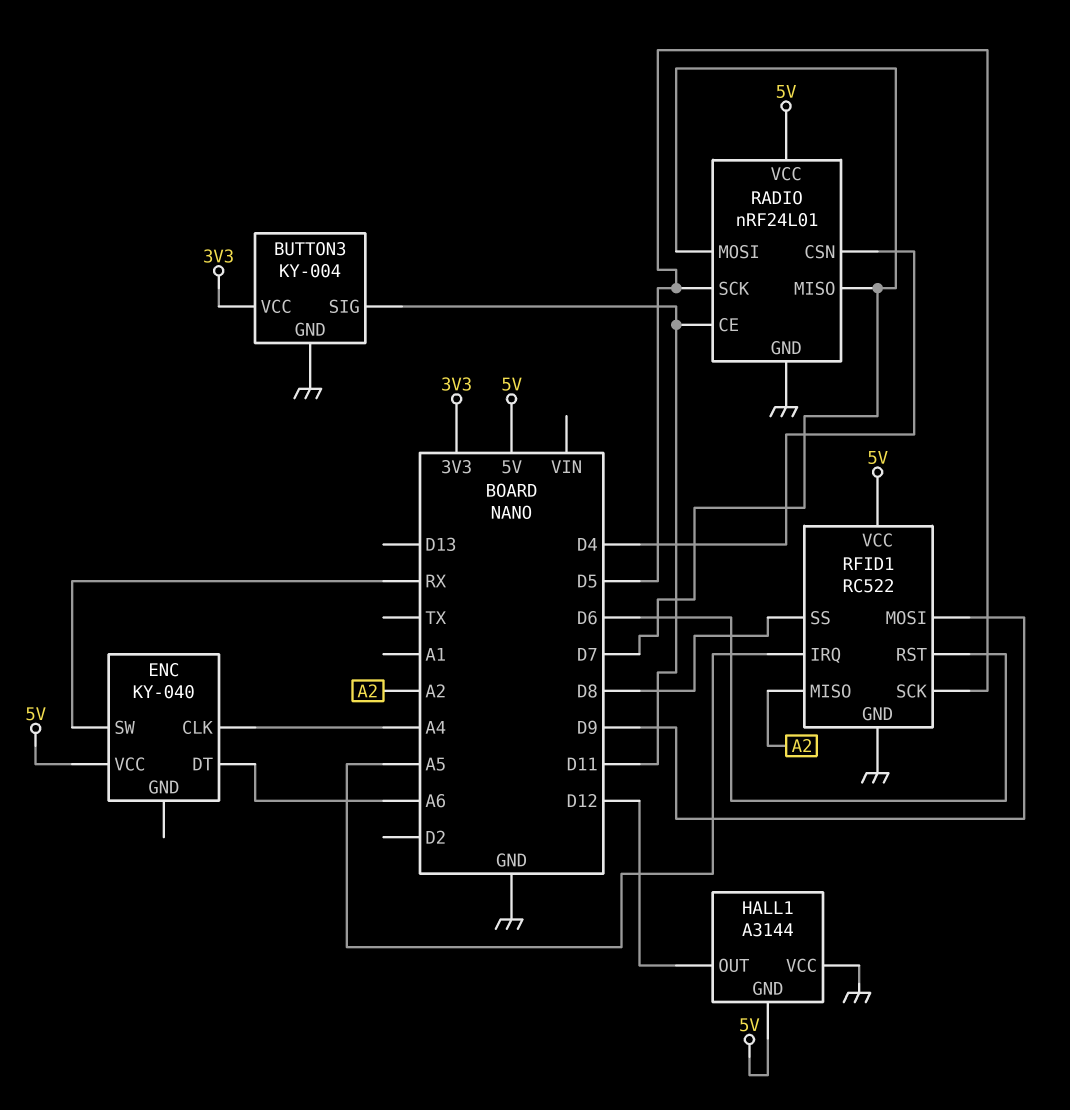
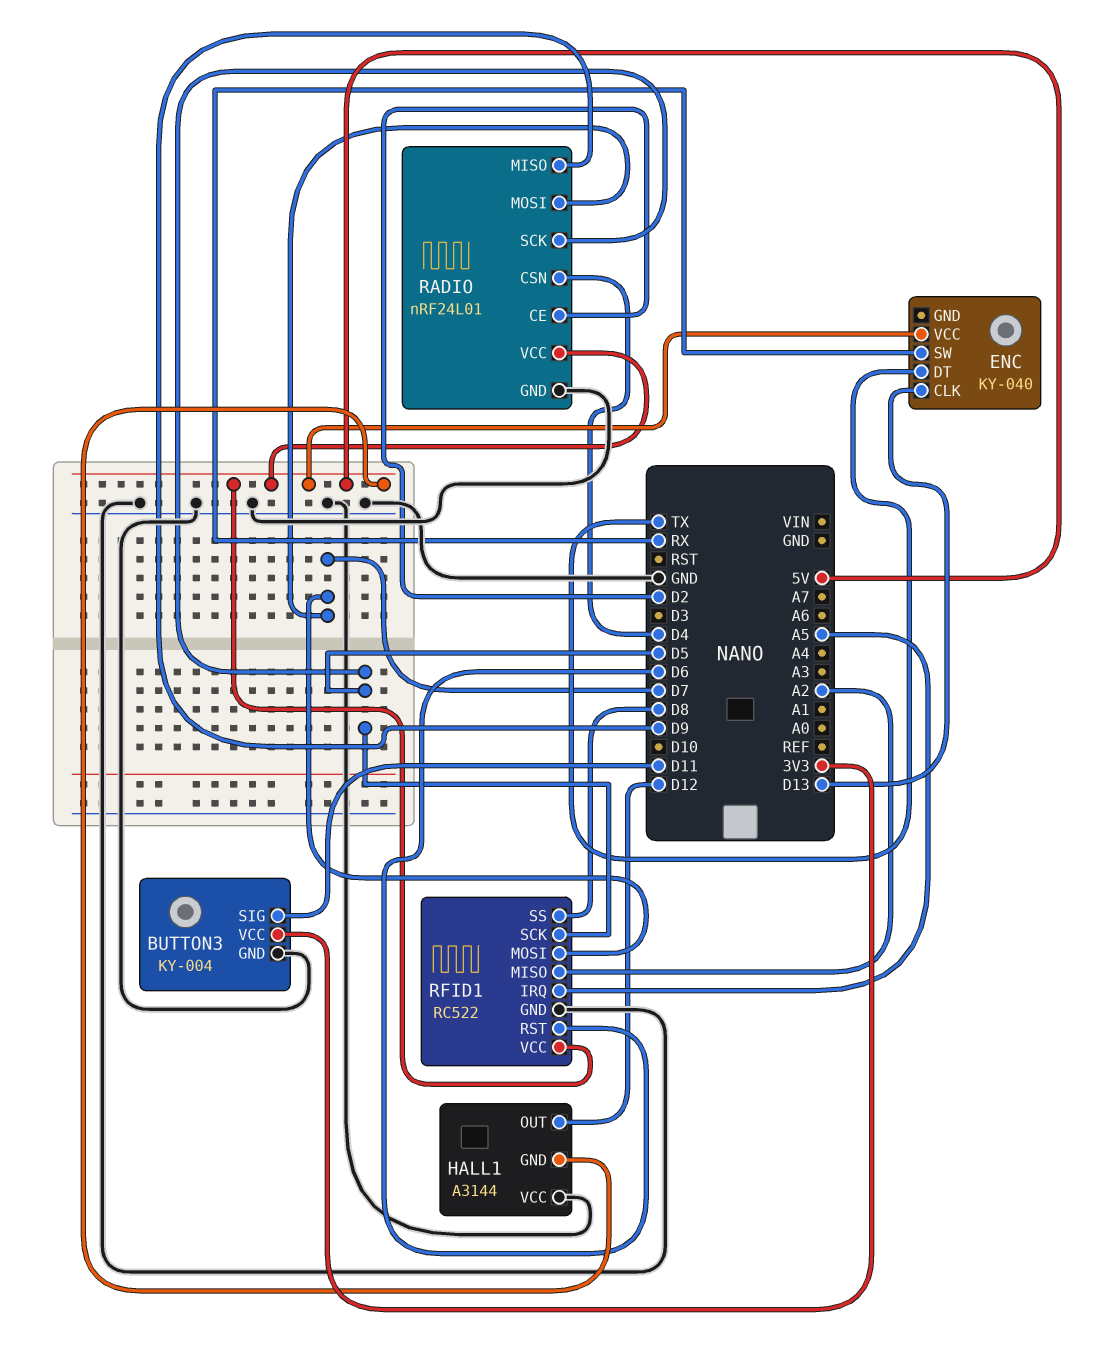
ENC pin CLK: A4 -> D13
ENC pin DT: A6 -> TX
RADIO pin CE: D11 -> D2
RADIO pin MISO: D7 -> D9
RFID1 pin MOSI: D9 -> D7

